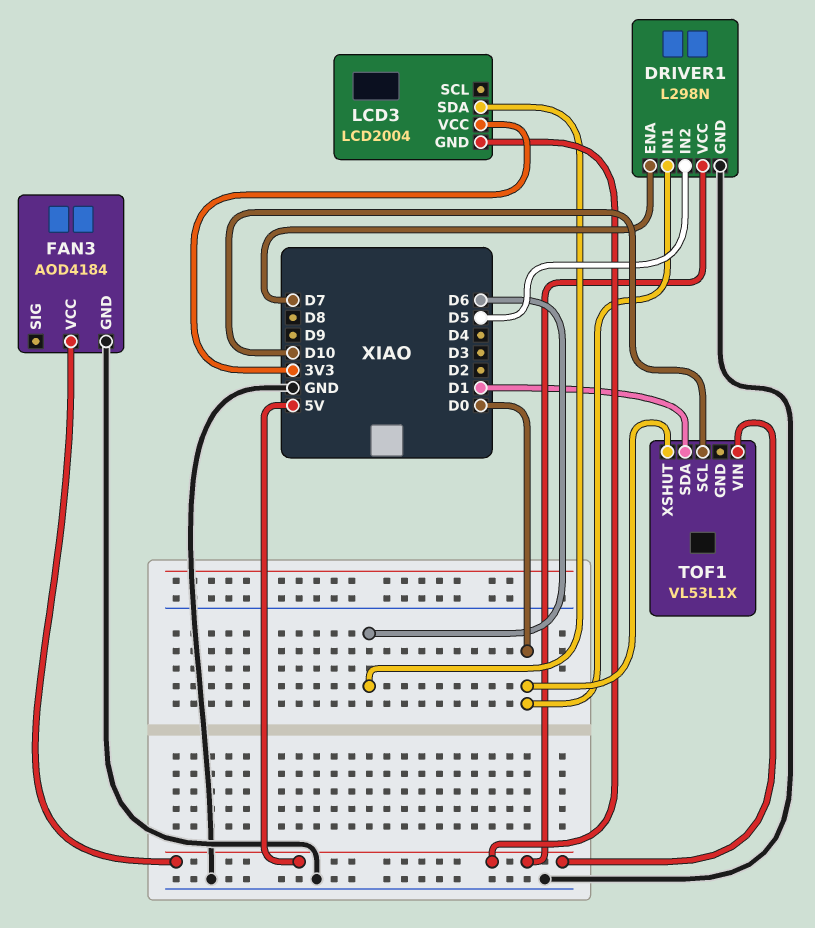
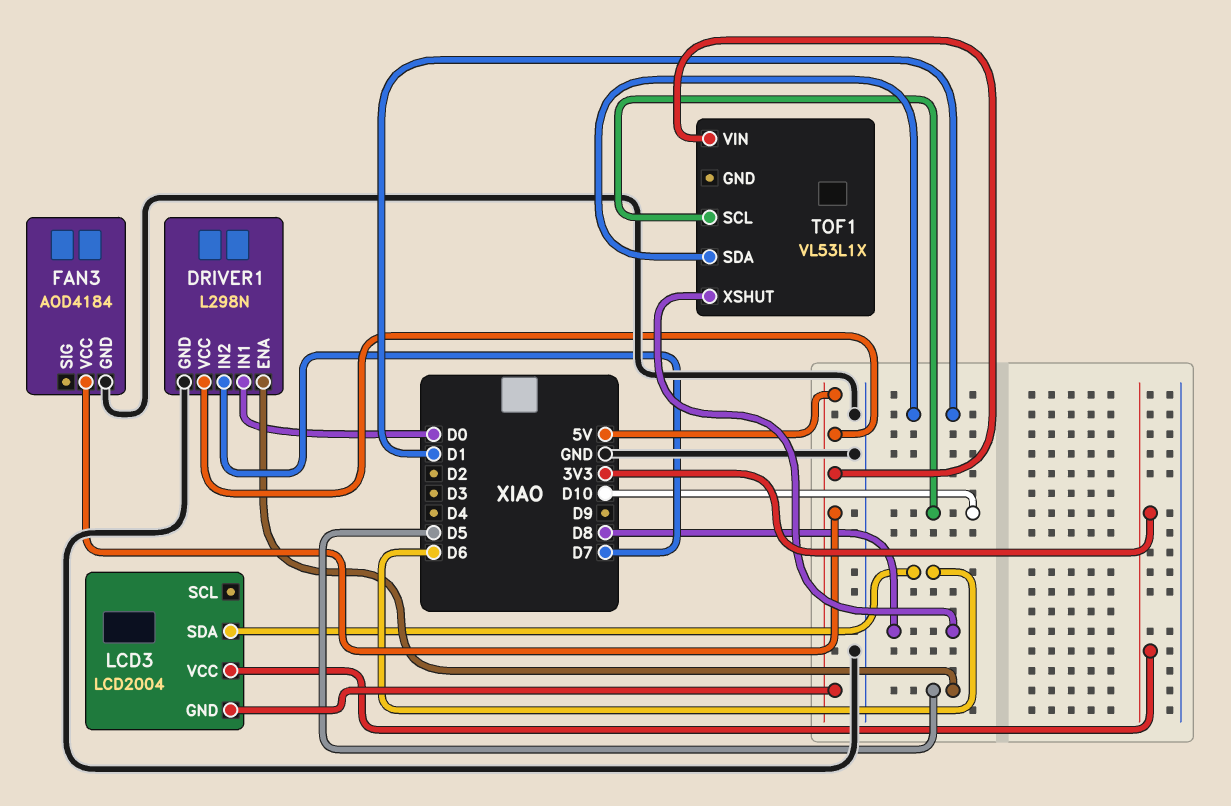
DRIVER1 pin ENA: D7 -> D5
DRIVER1 pin IN2: D5 -> D7
TOF1 pin XSHUT: D0 -> D8

